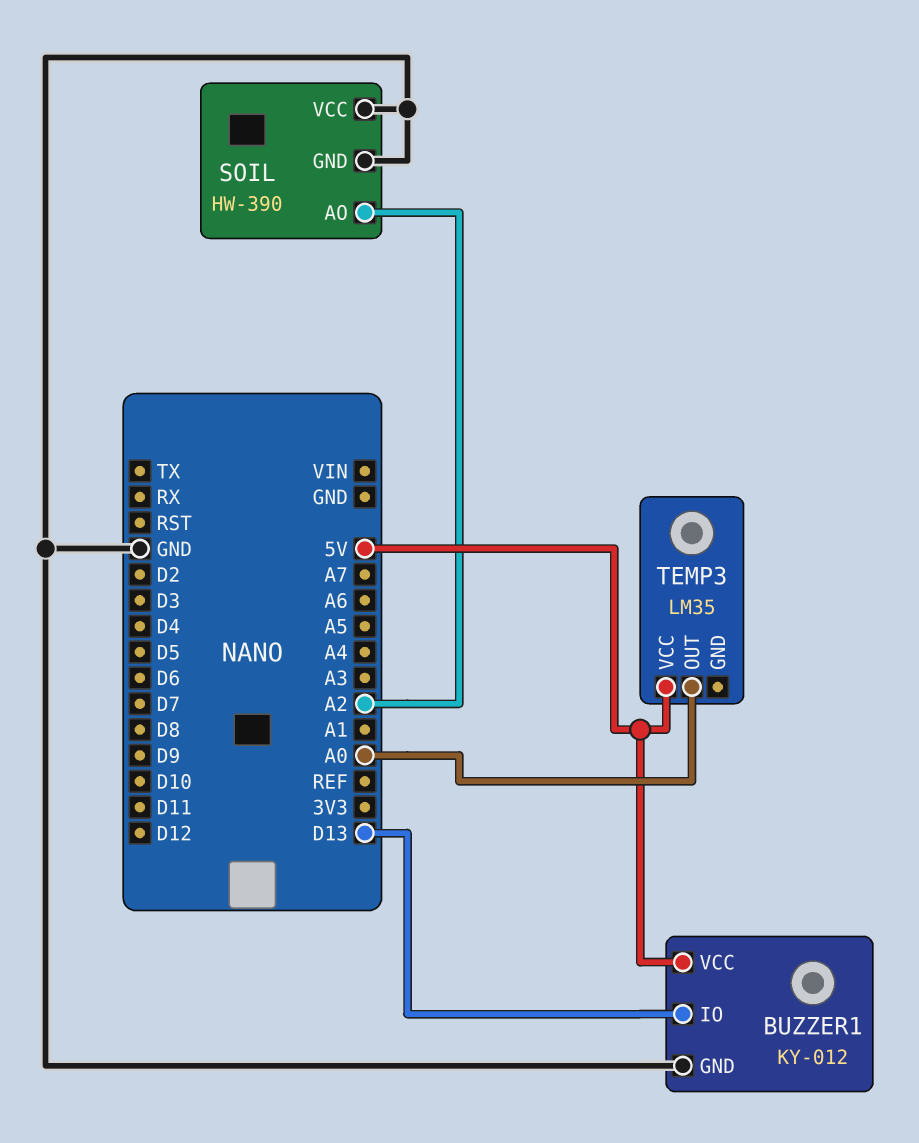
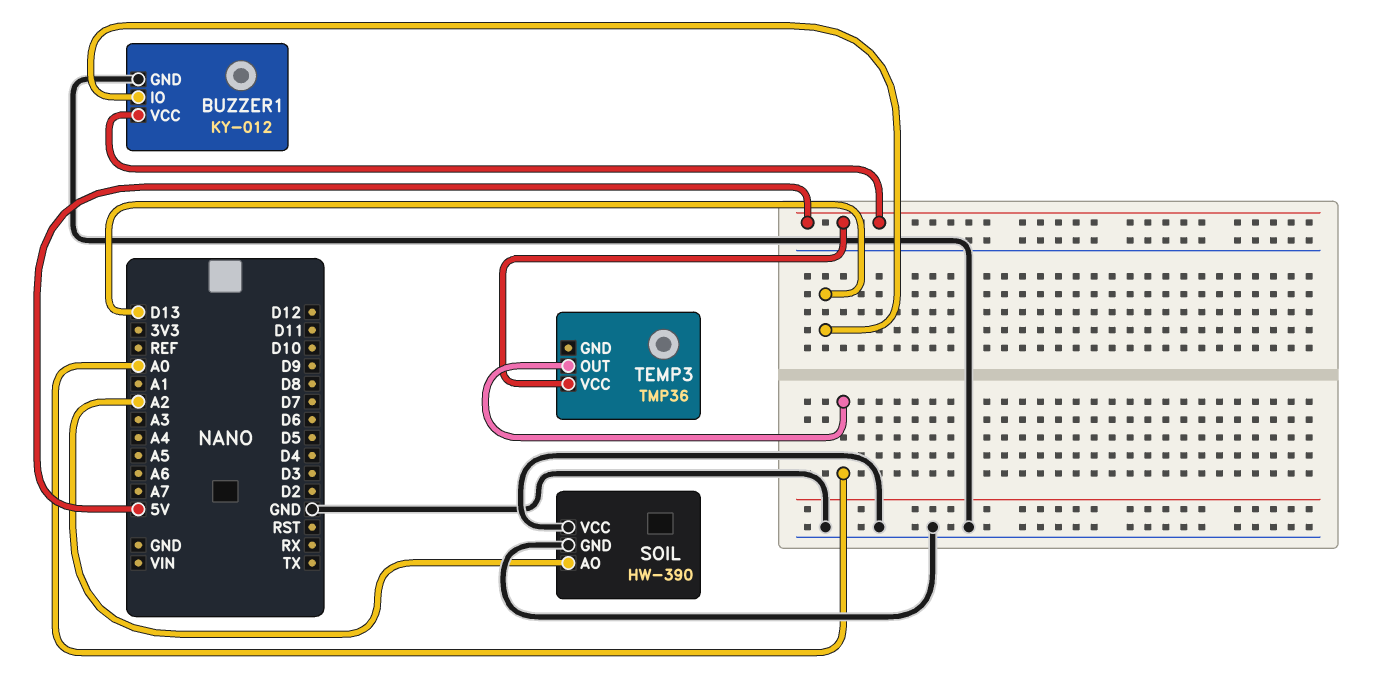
TEMP3: LM35 -> TMP36

